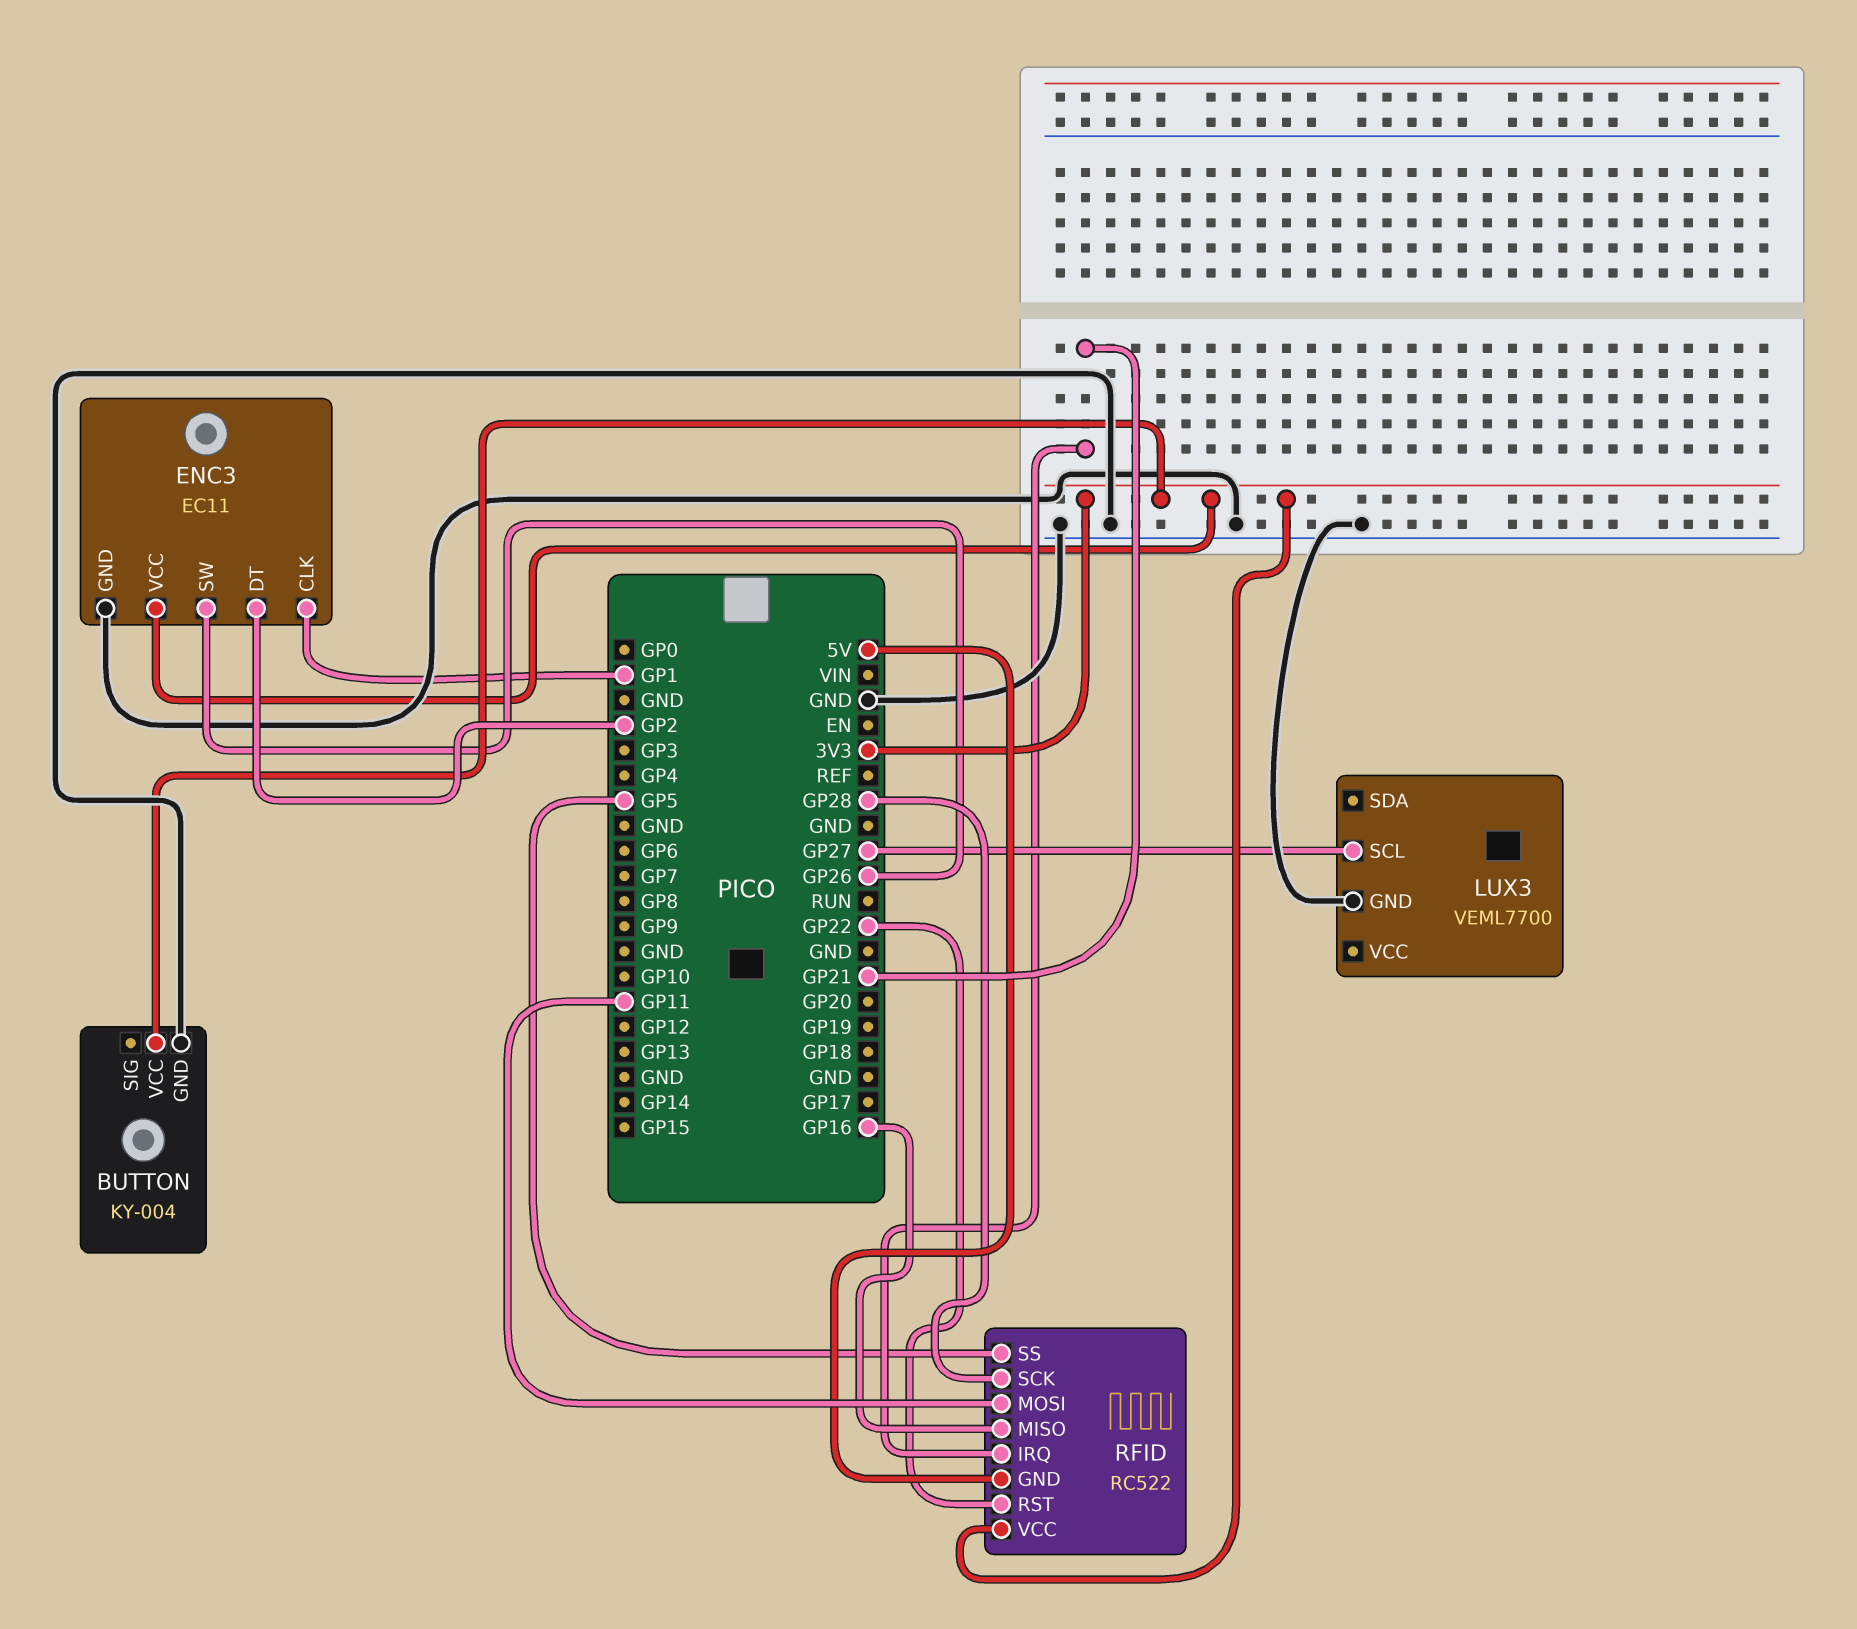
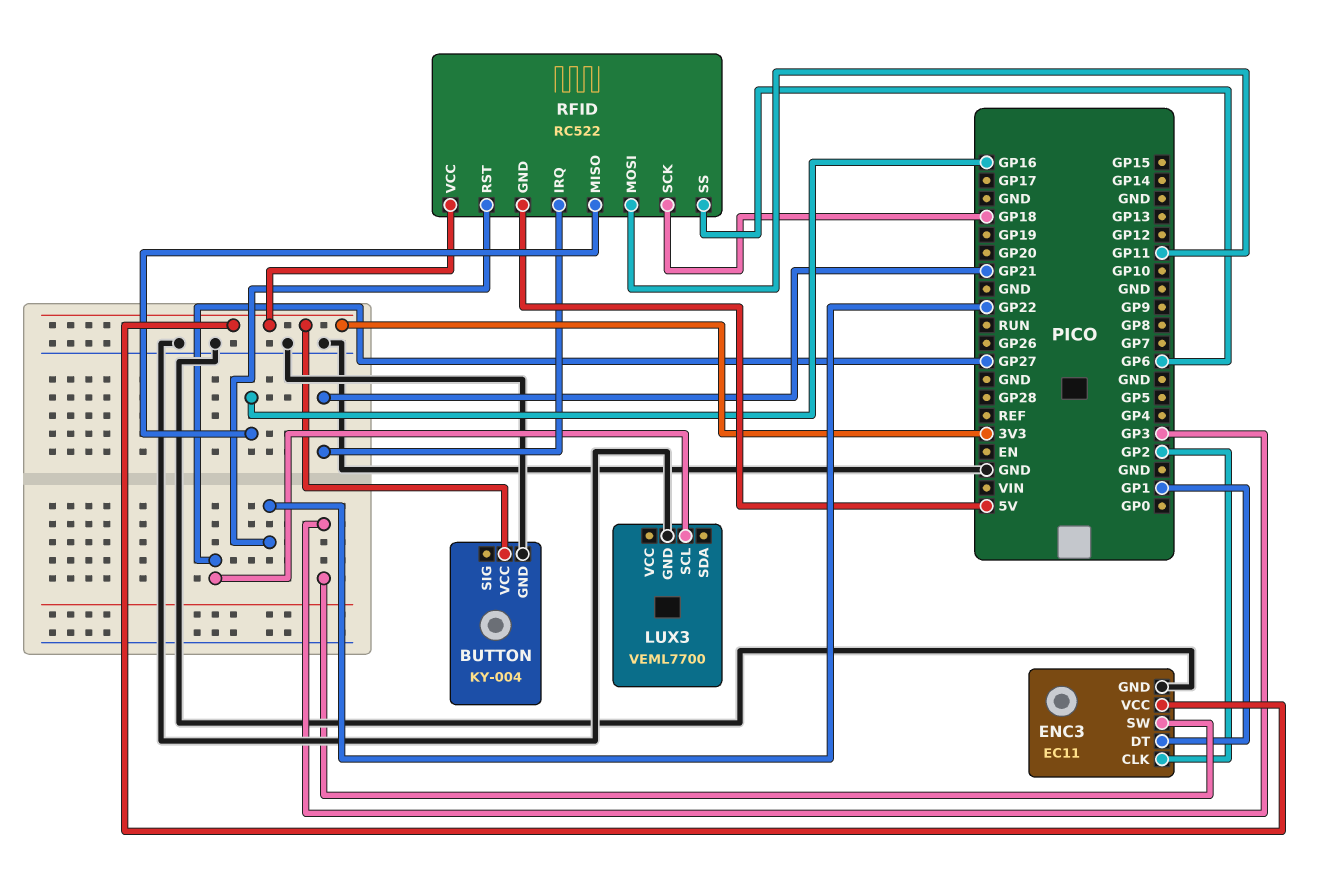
ENC3 pin CLK: GP1 -> GP2
ENC3 pin DT: GP2 -> GP1
ENC3 pin SW: GP26 -> GP3
RFID pin SCK: GP28 -> GP18
RFID pin SS: GP5 -> GP6

